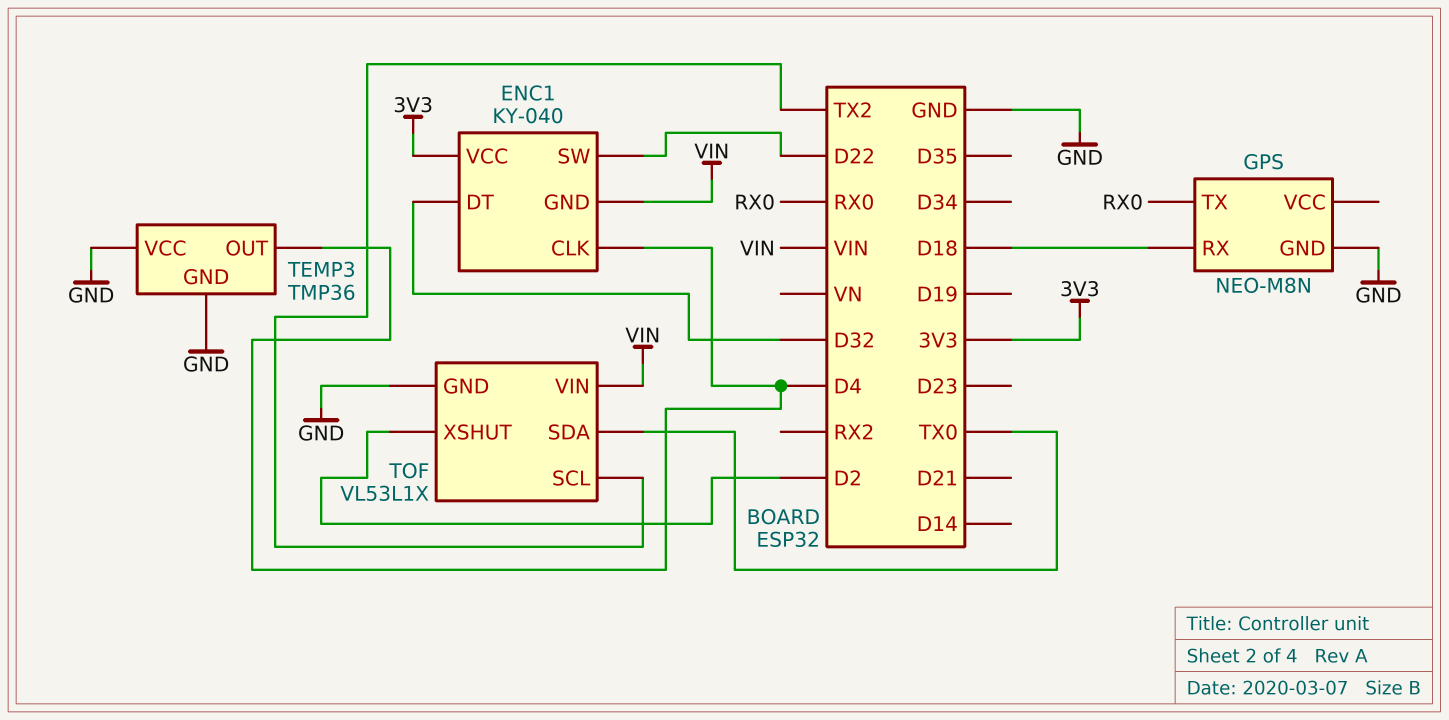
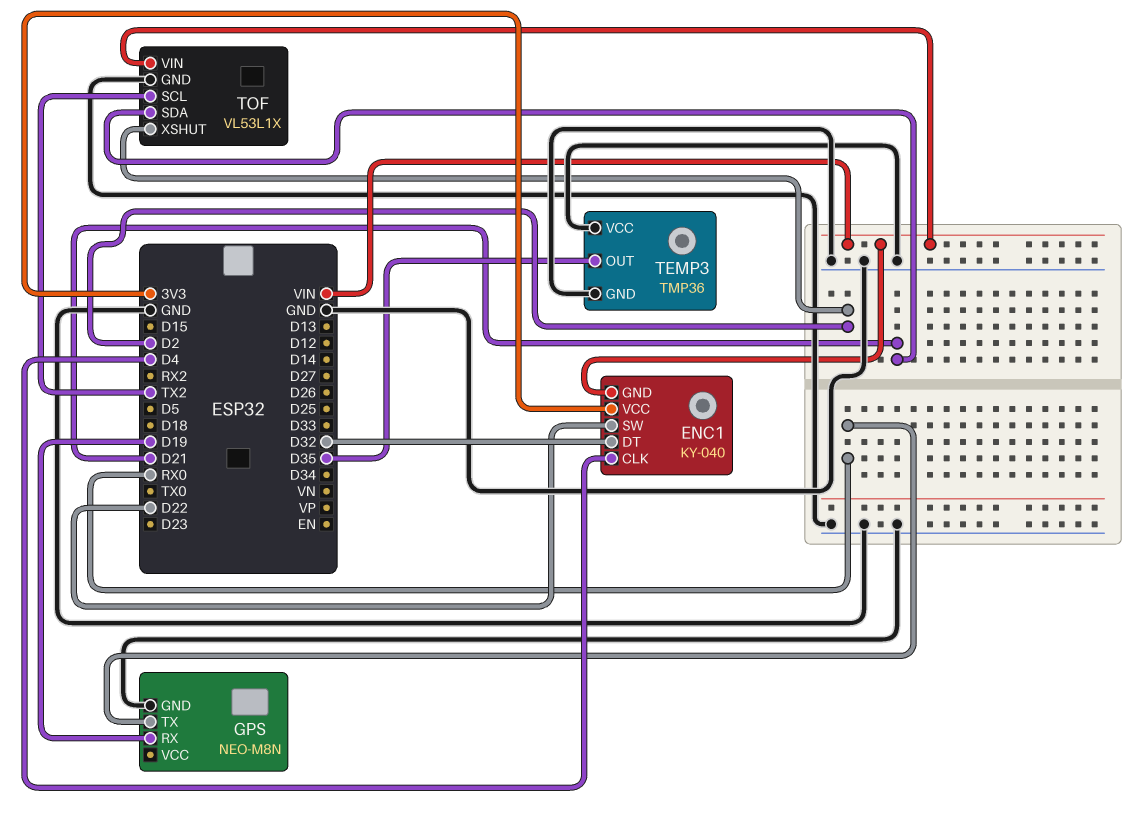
GPS pin RX: D18 -> D19
TEMP3 pin OUT: D4 -> D35
TOF pin SDA: TX0 -> D21

